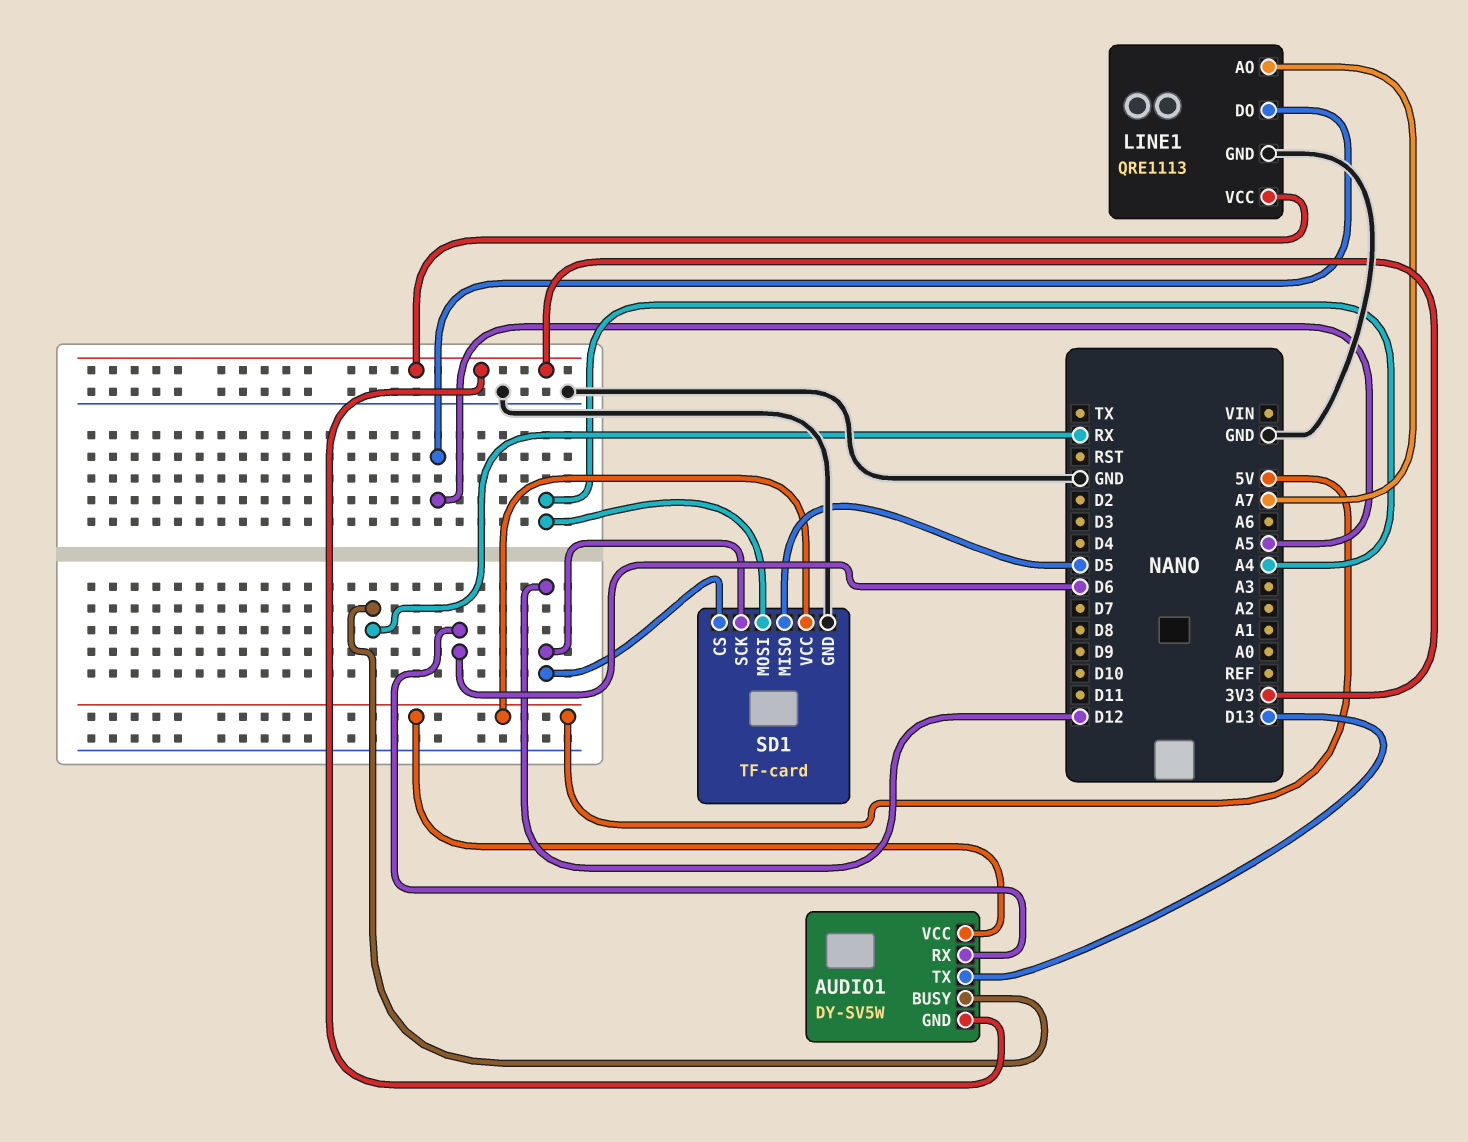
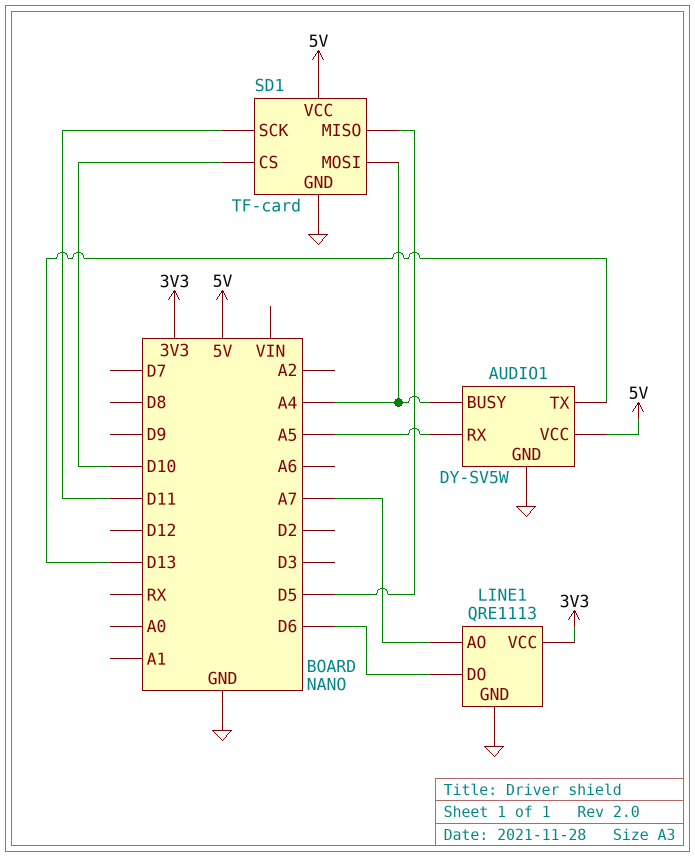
AUDIO1 pin BUSY: RX -> A4
AUDIO1 pin GND: 3V3 -> GND
AUDIO1 pin RX: D6 -> A5
LINE1 pin DO: A5 -> D6
SD1 pin CS: D12 -> D10
SD1 pin SCK: D12 -> D11

